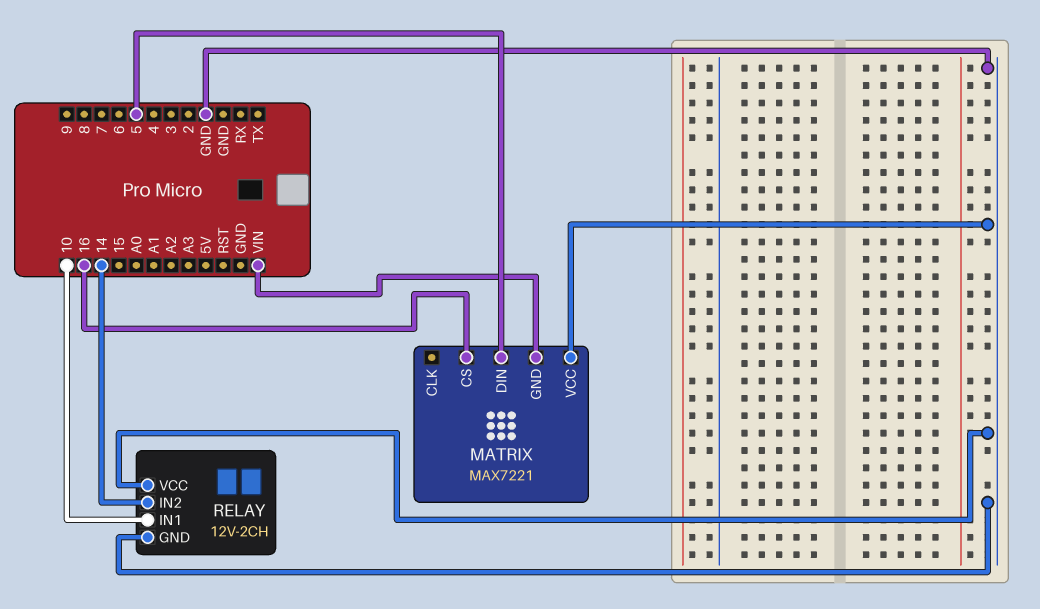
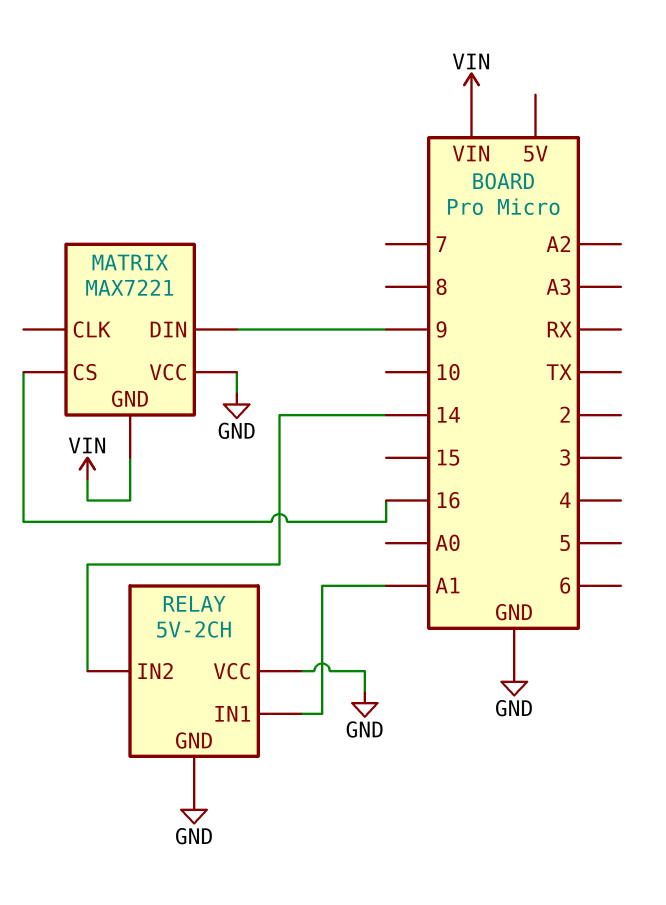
MATRIX pin DIN: 5 -> 9
RELAY: 12V-2CH -> 5V-2CH
RELAY pin IN1: 10 -> A1

